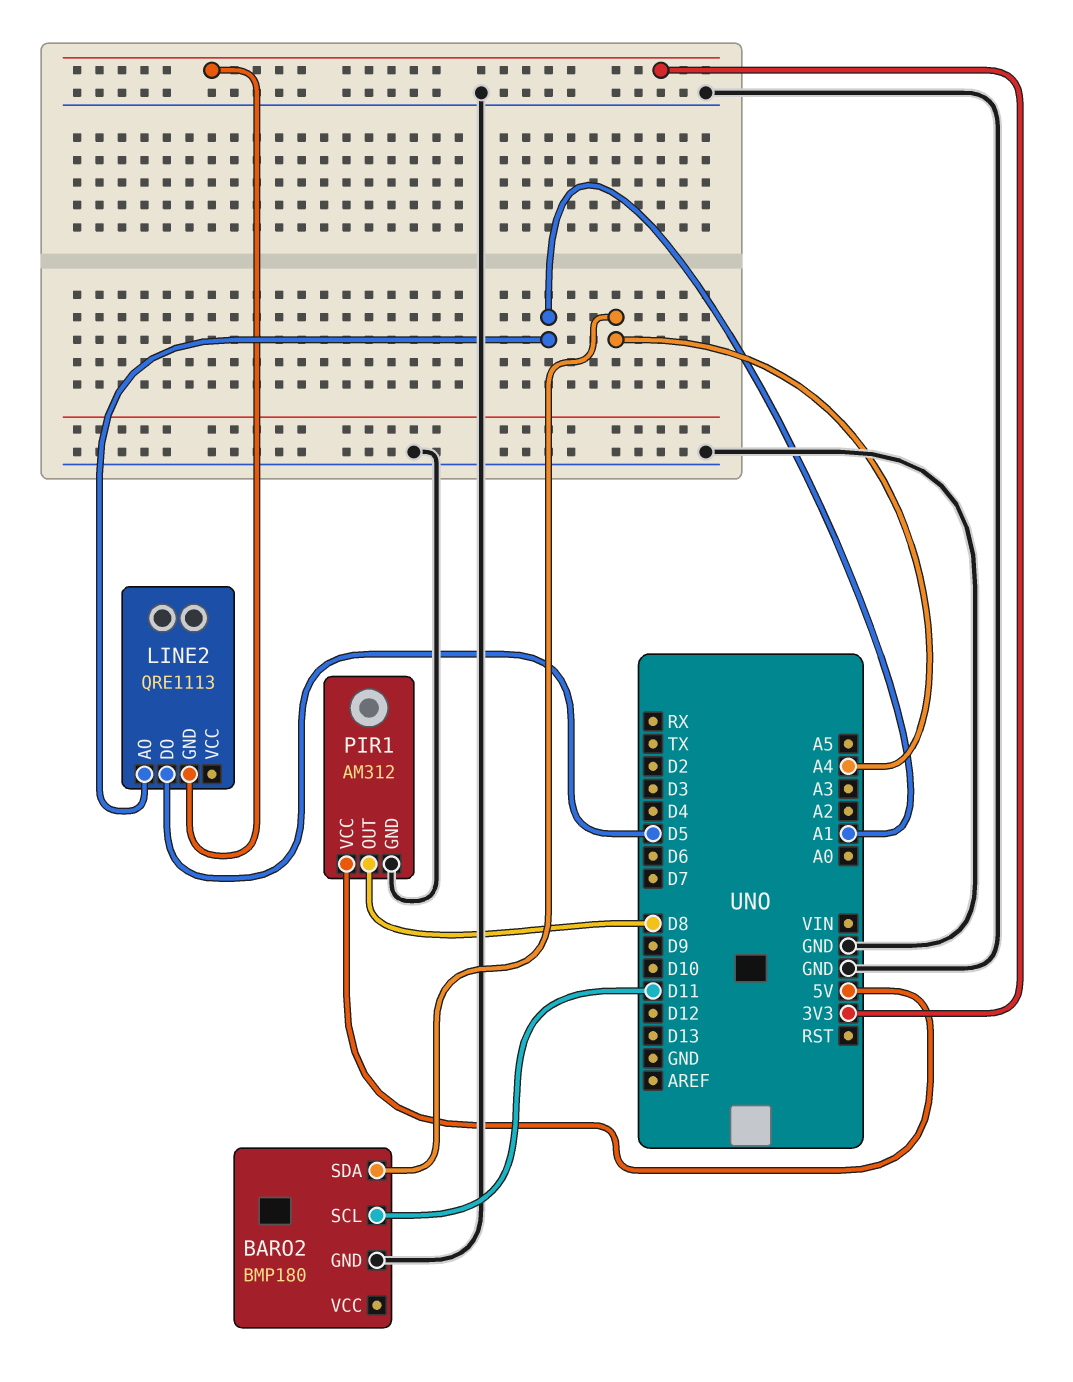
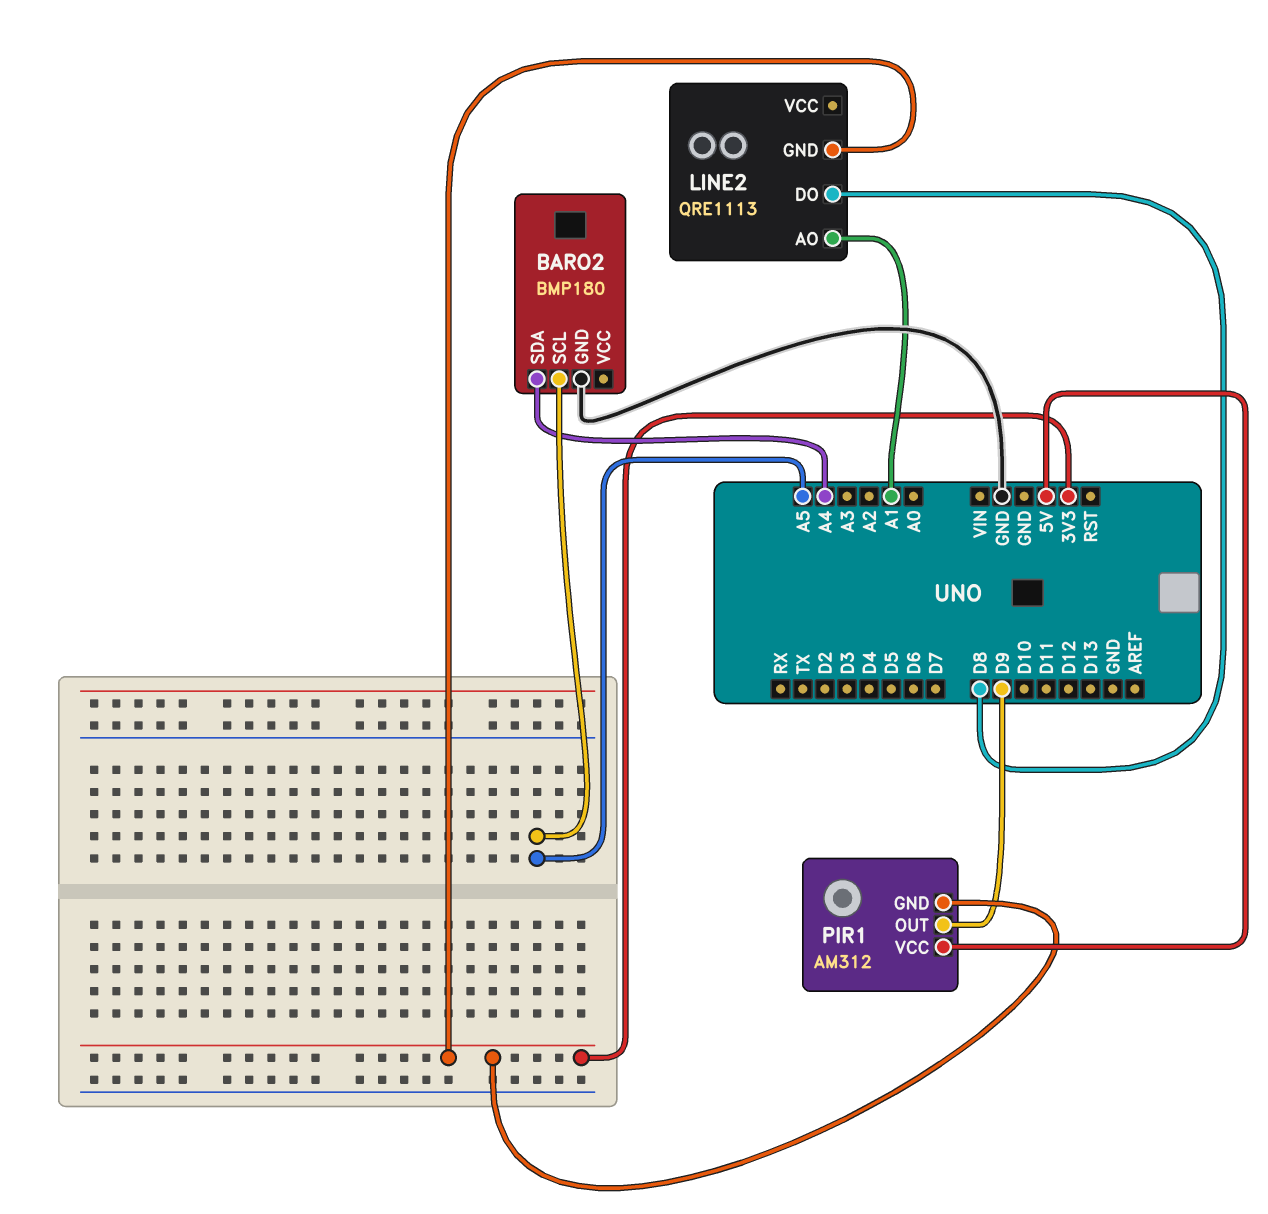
BARO2 pin SCL: D11 -> A5
LINE2 pin DO: D5 -> D8
PIR1 pin GND: GND -> 3V3
PIR1 pin OUT: D8 -> D9

